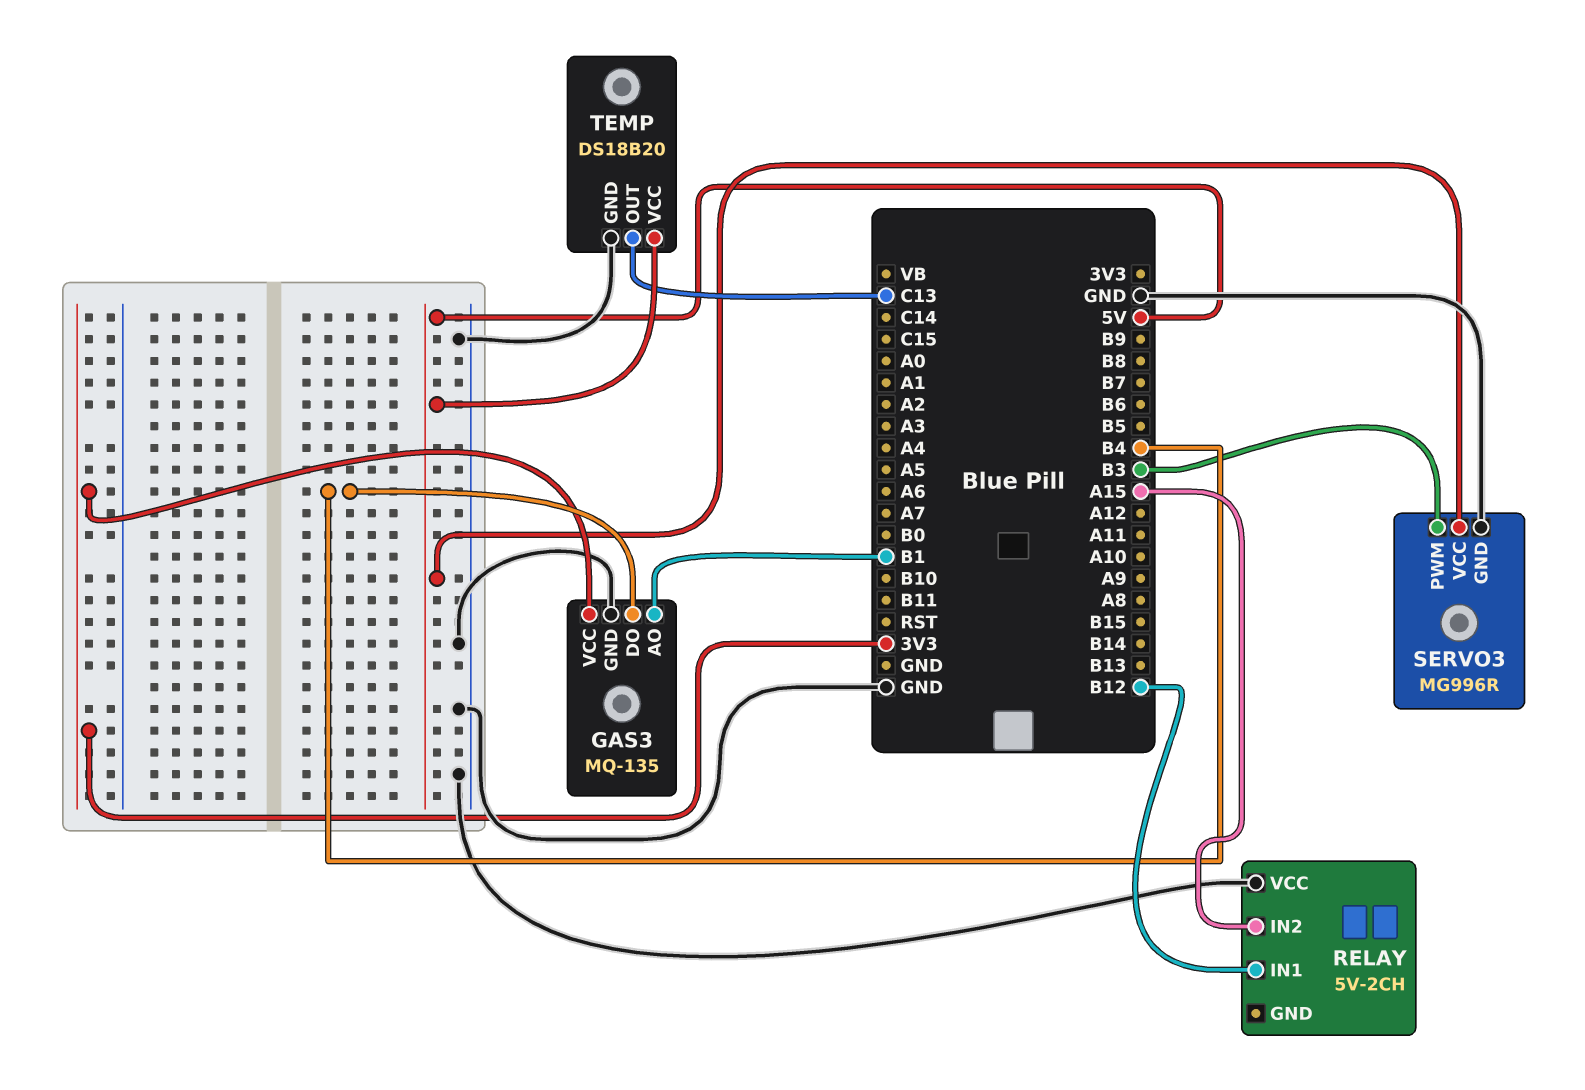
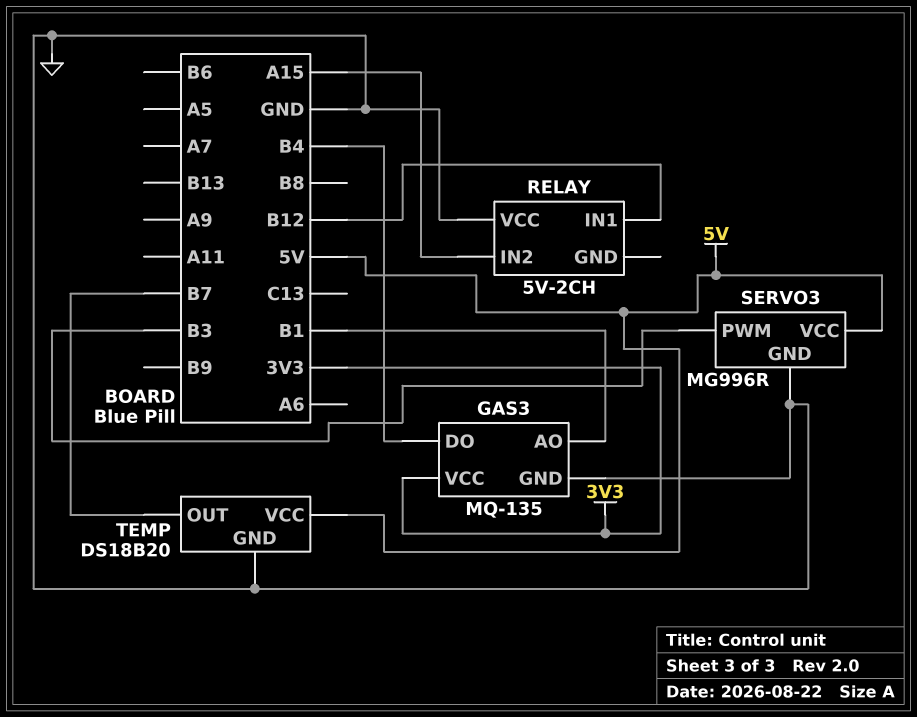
TEMP pin OUT: C13 -> B7

